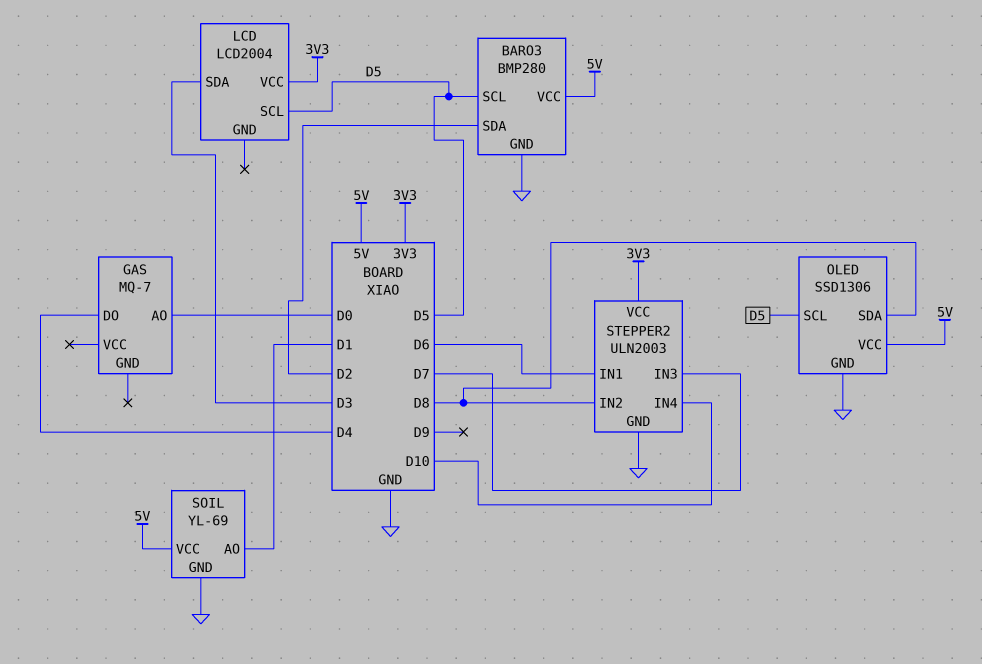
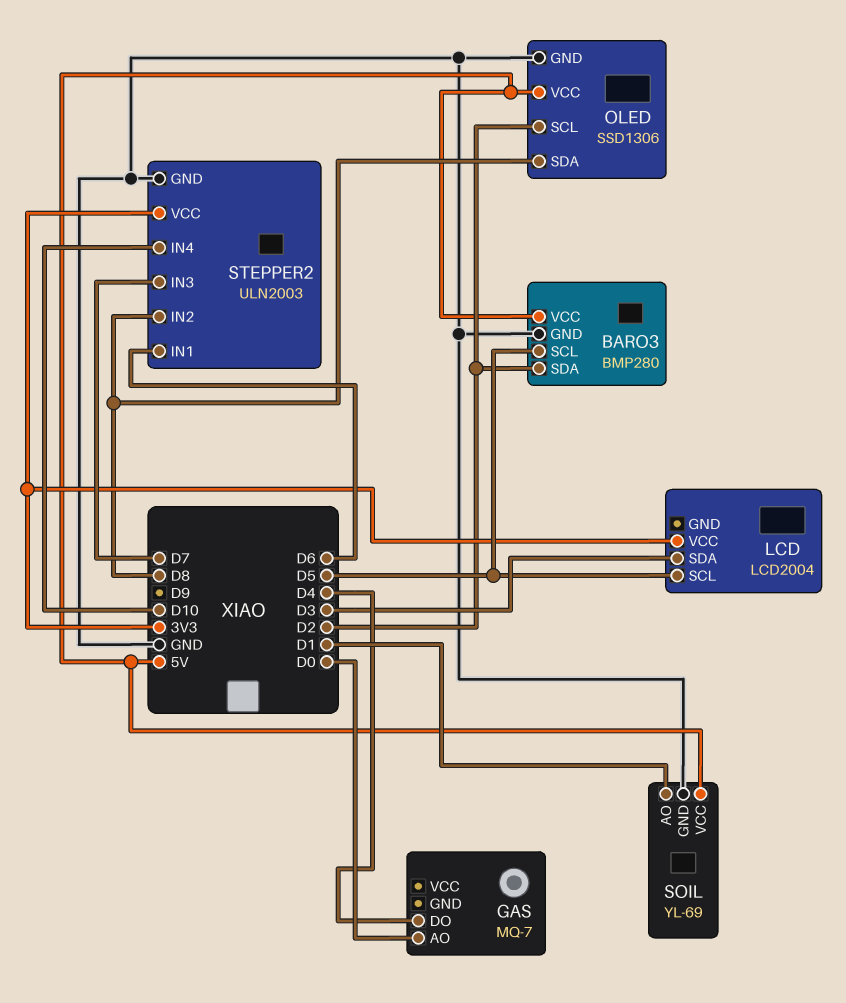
OLED pin SCL: D5 -> D2

